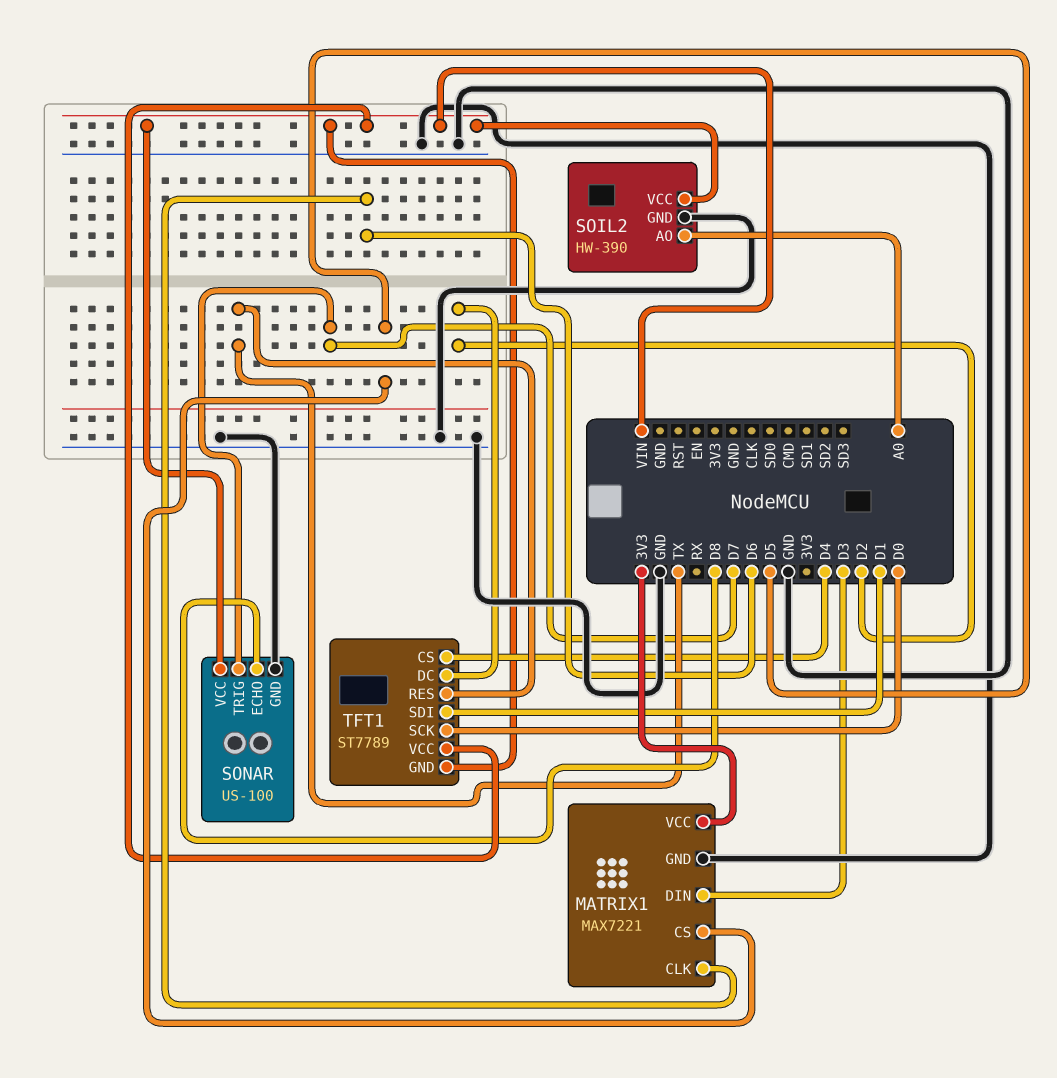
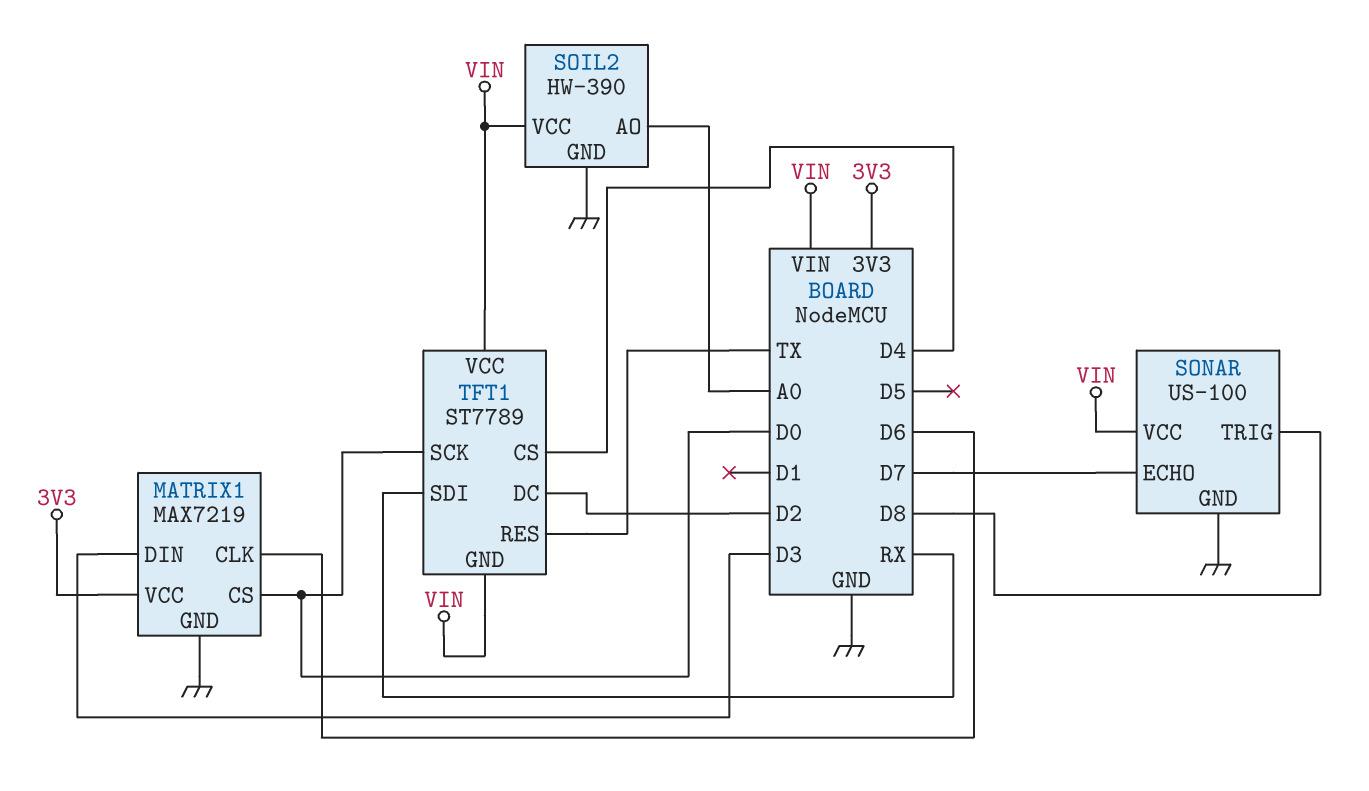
MATRIX1: MAX7221 -> MAX7219
MATRIX1 pin CS: D5 -> D0
SONAR pin ECHO: D8 -> D7
SONAR pin TRIG: D7 -> D8
TFT1 pin SDI: D1 -> RX

